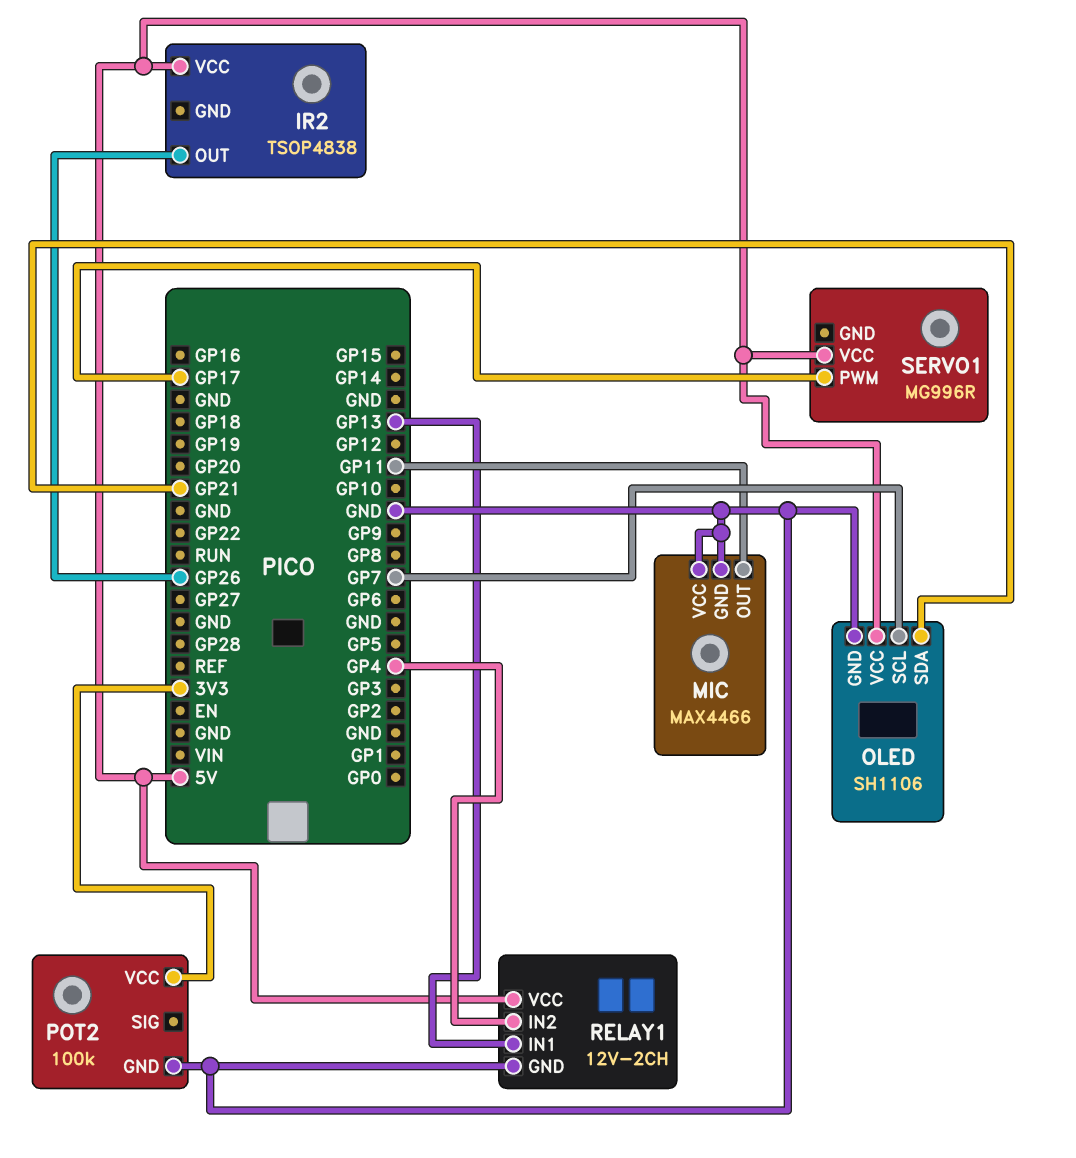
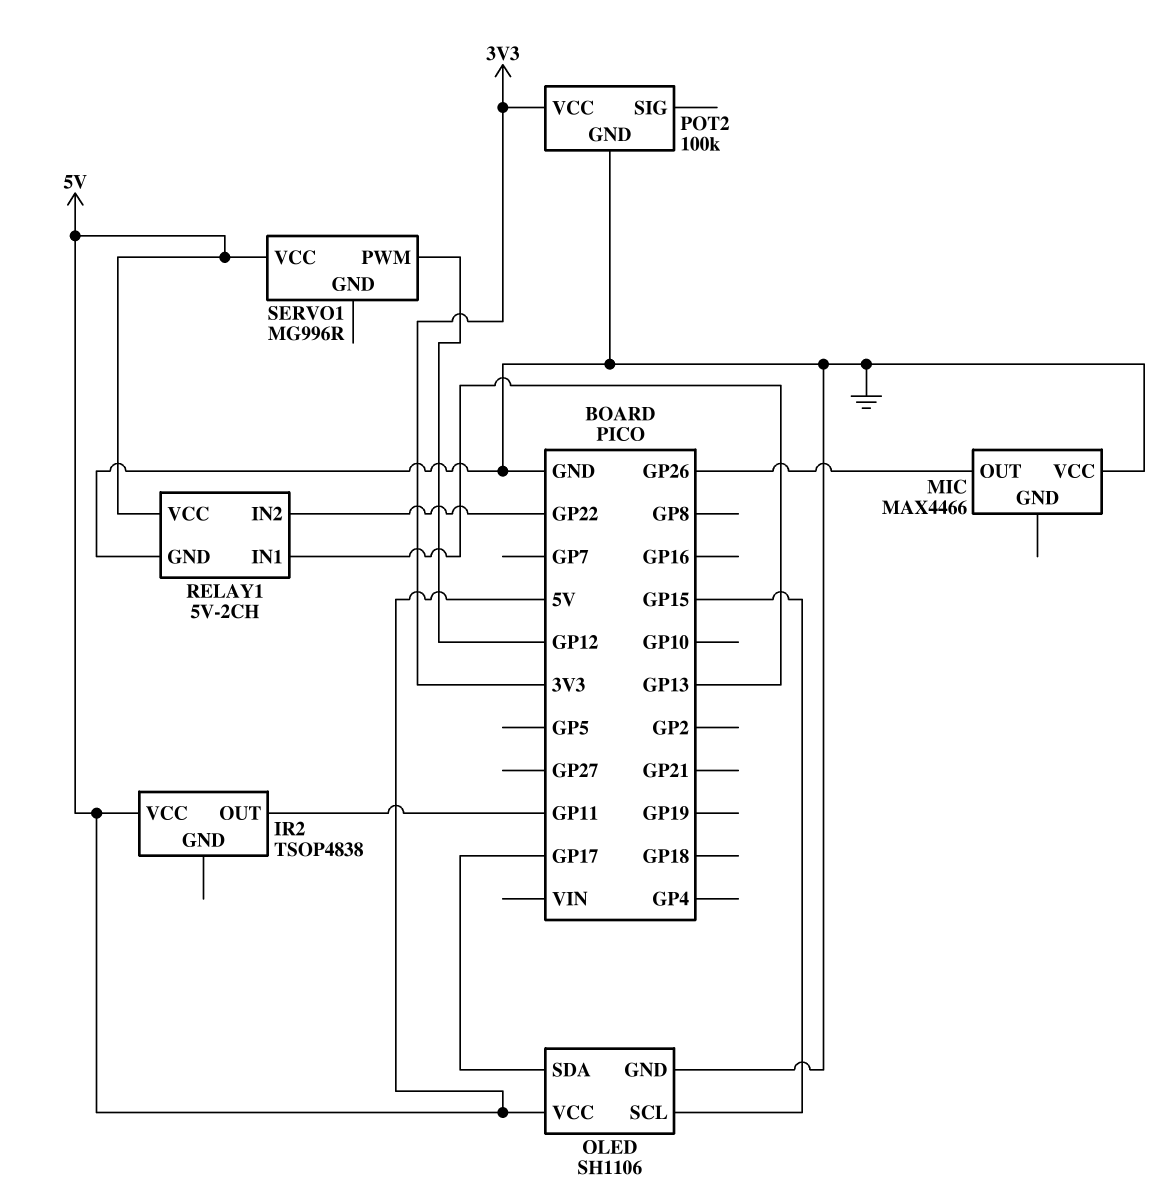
IR2 pin OUT: GP26 -> GP11
MIC pin GND: GND -> none
MIC pin OUT: GP11 -> GP26
OLED pin SCL: GP7 -> GP15
OLED pin SDA: GP21 -> GP17
RELAY1: 12V-2CH -> 5V-2CH
RELAY1 pin IN2: GP4 -> GP22
SERVO1 pin PWM: GP17 -> GP12

